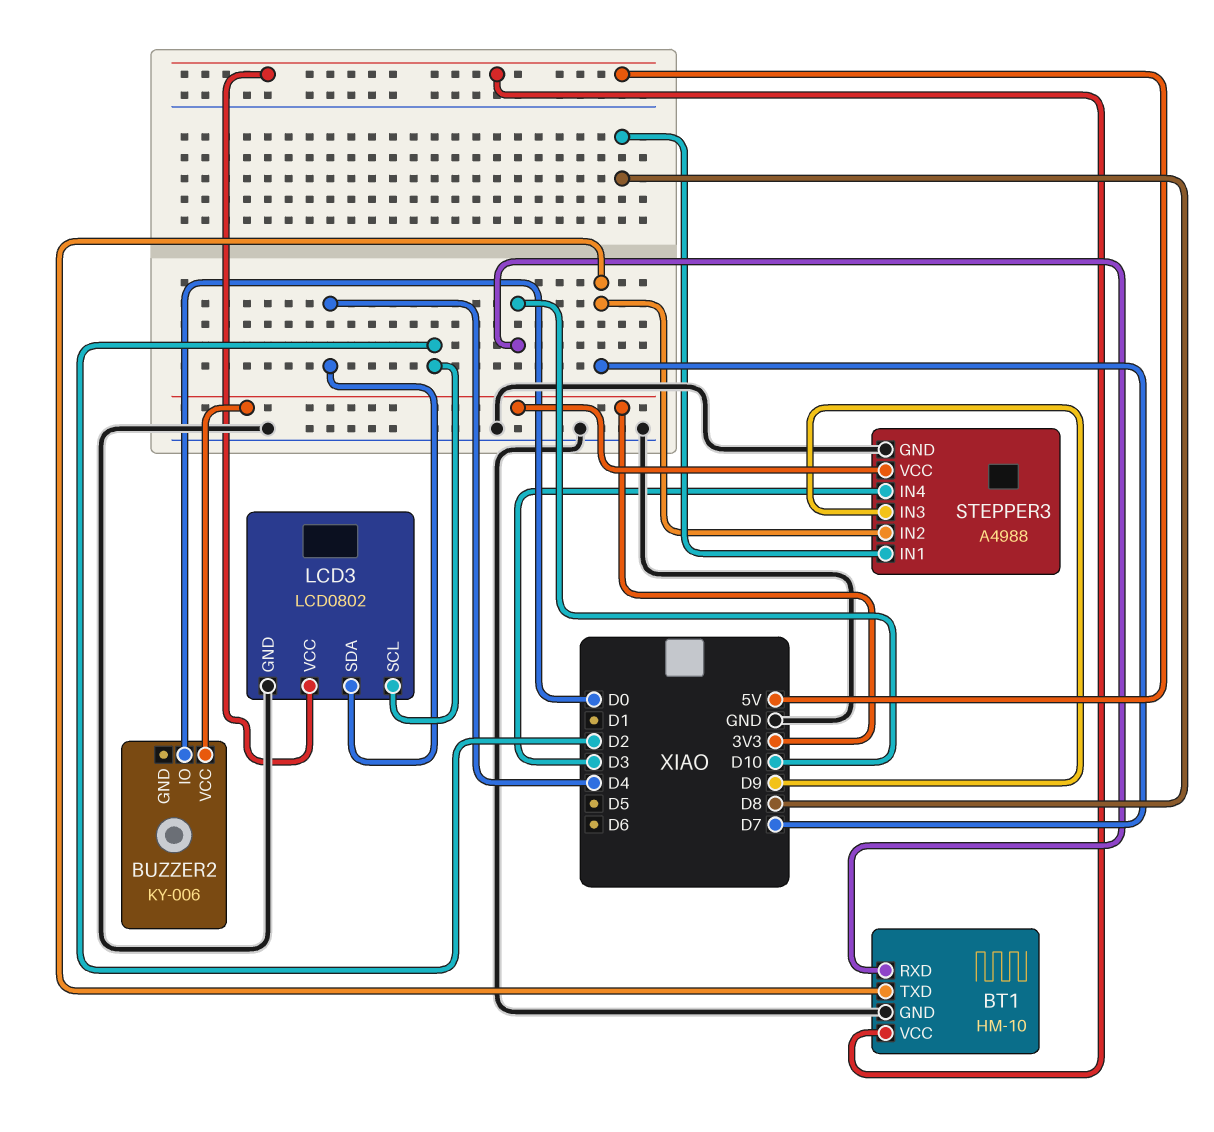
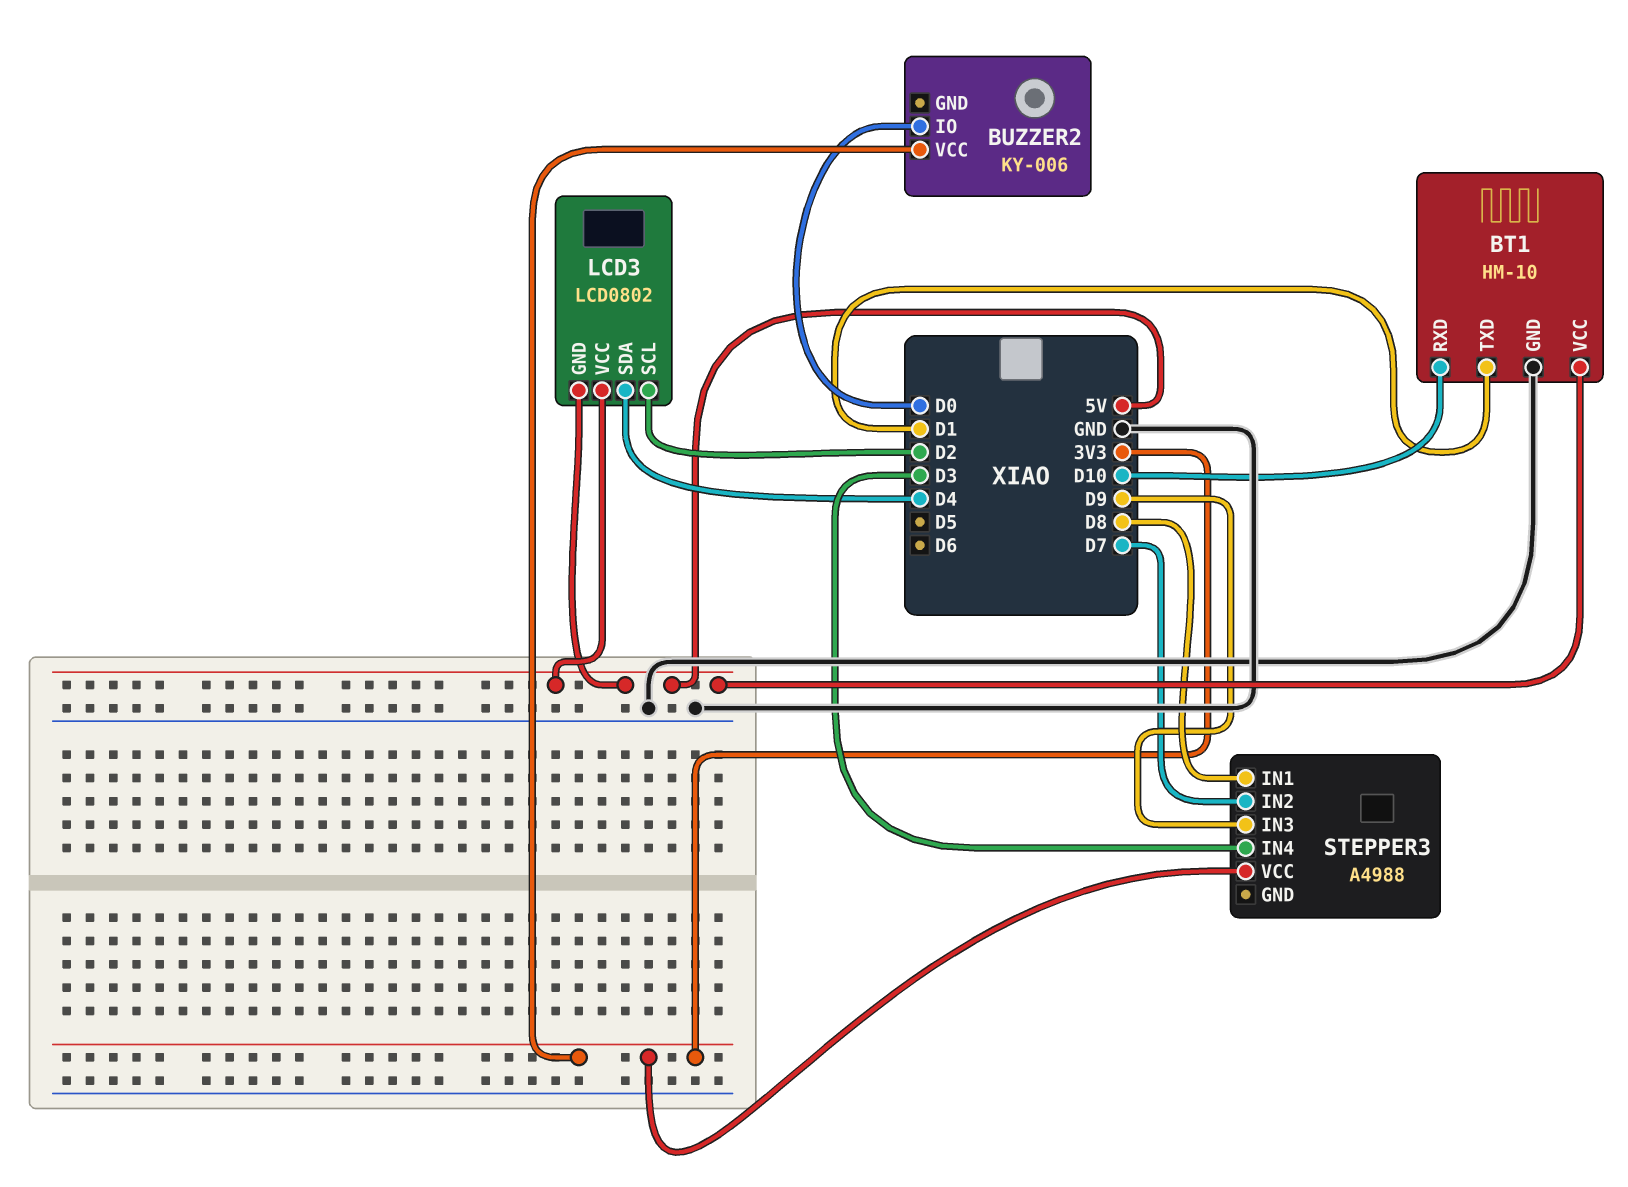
BT1 pin TXD: D7 -> D1
LCD3 pin GND: GND -> 5V
STEPPER3 pin GND: GND -> none

